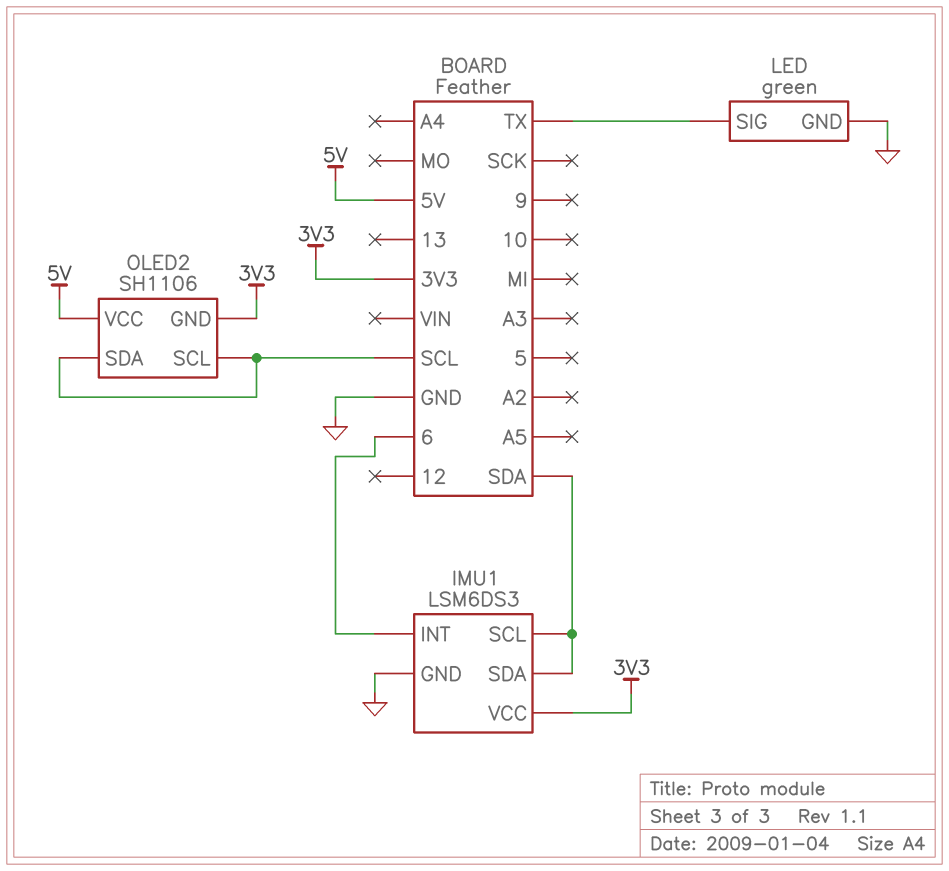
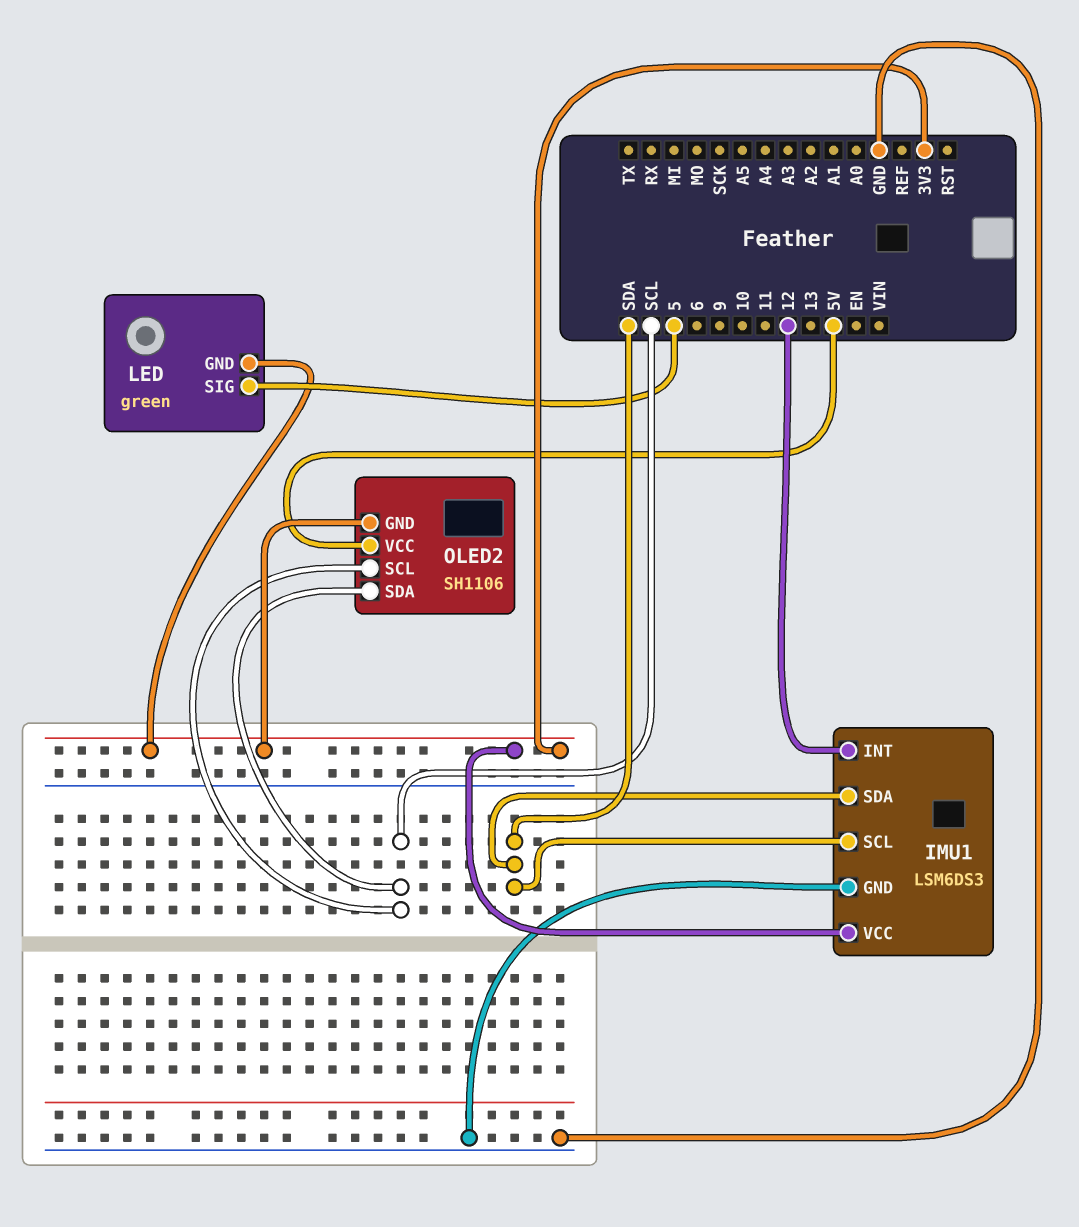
IMU1 pin INT: 6 -> 12
LED pin GND: GND -> 3V3
LED pin SIG: TX -> 5

